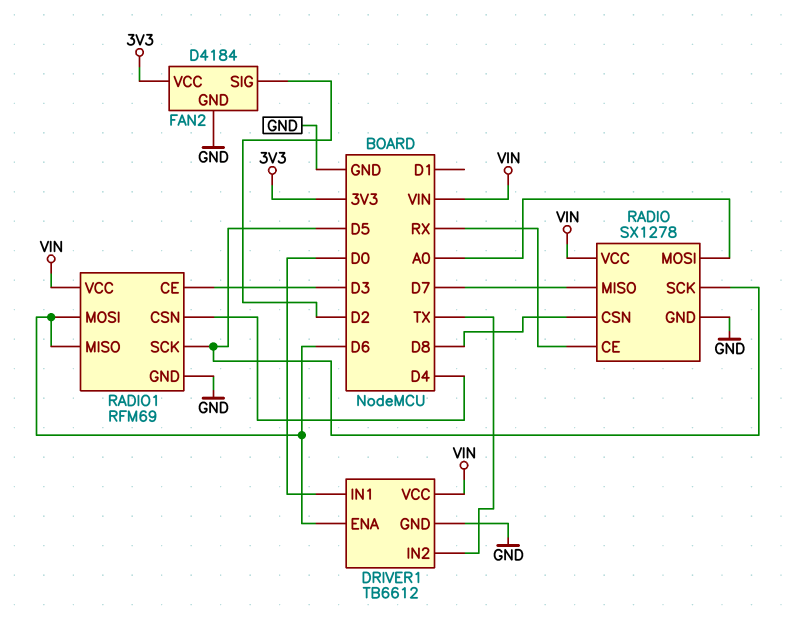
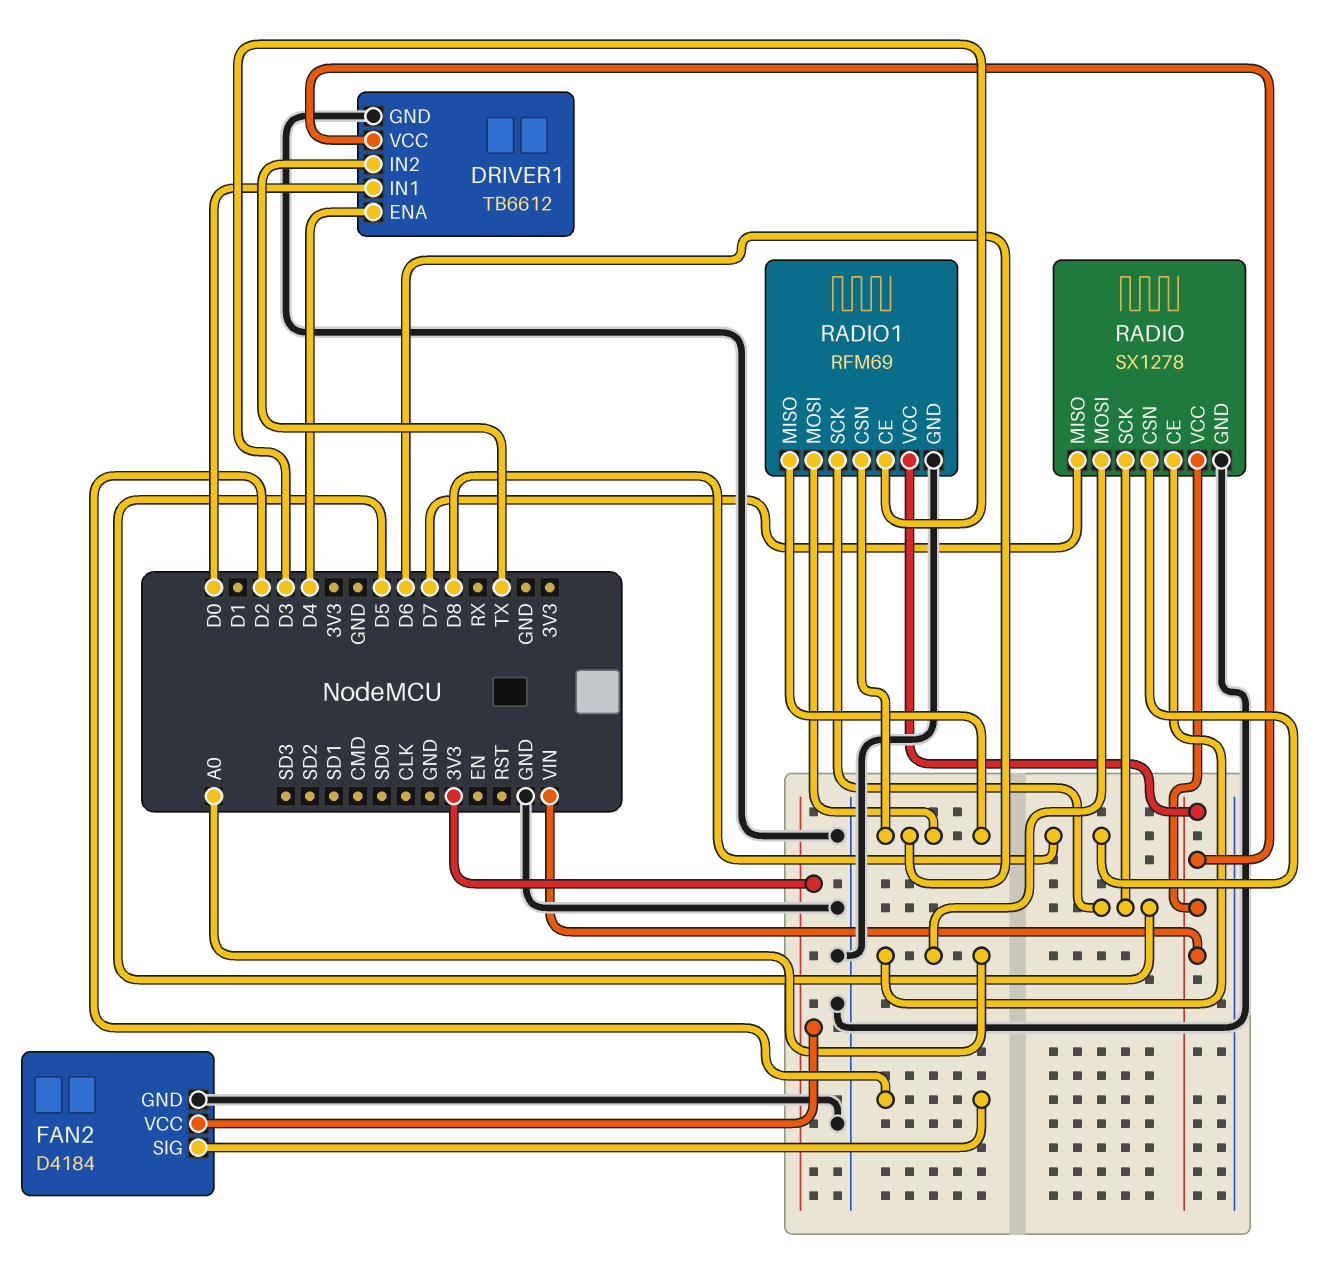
DRIVER1 pin ENA: D6 -> D4
RADIO pin CE: RX -> A0
RADIO1 pin CSN: D4 -> D6

